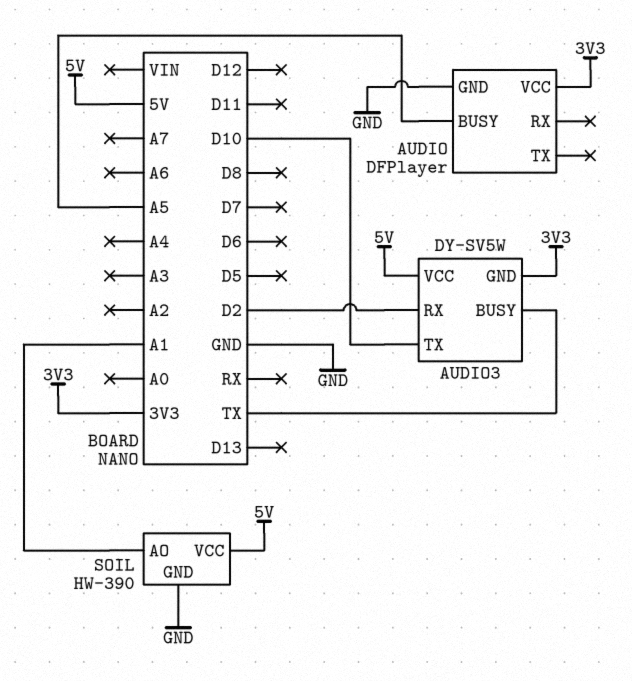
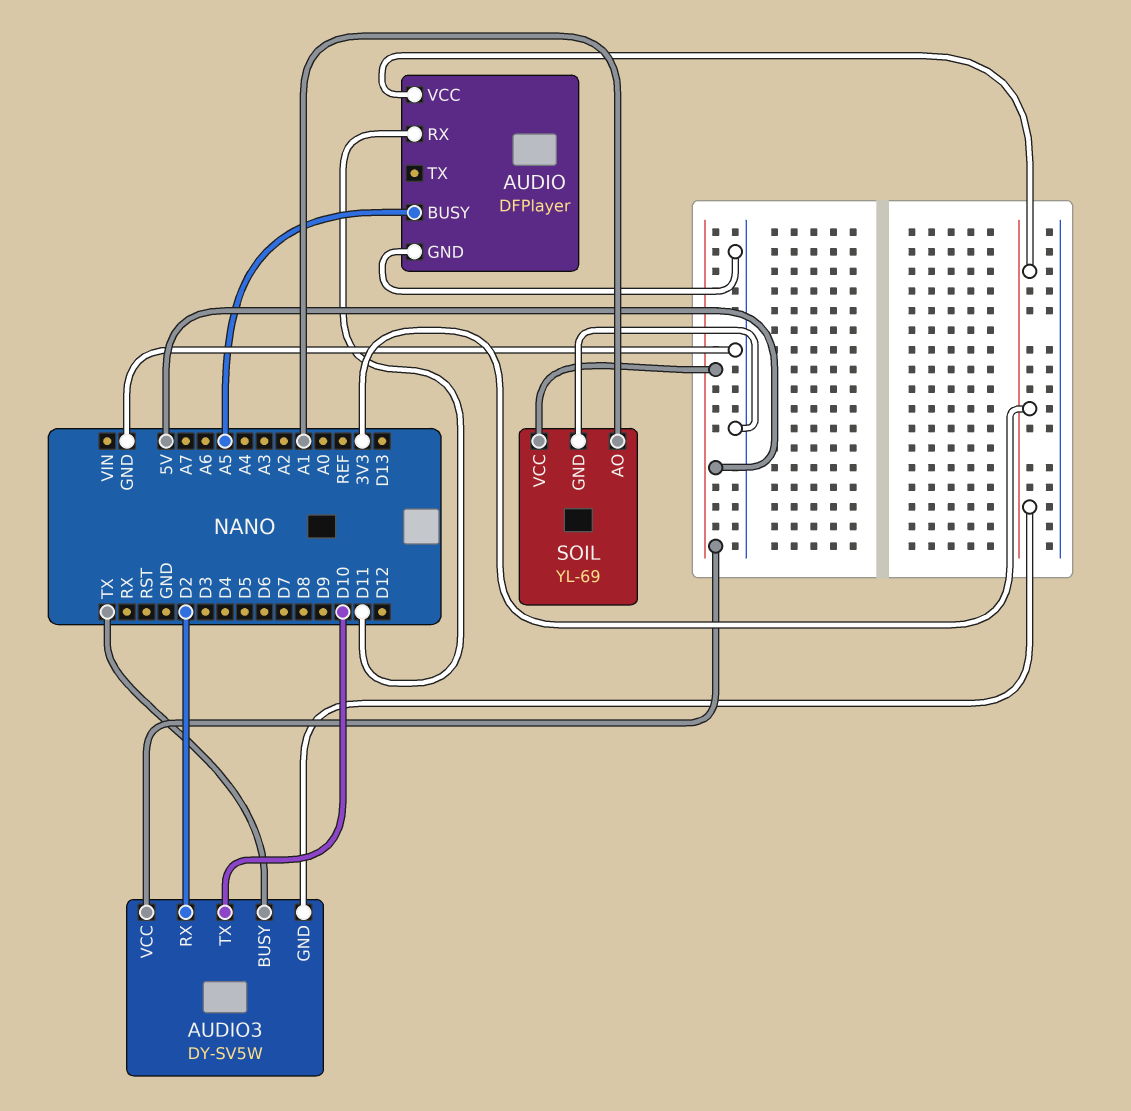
AUDIO pin RX: none -> D11
SOIL: HW-390 -> YL-69

